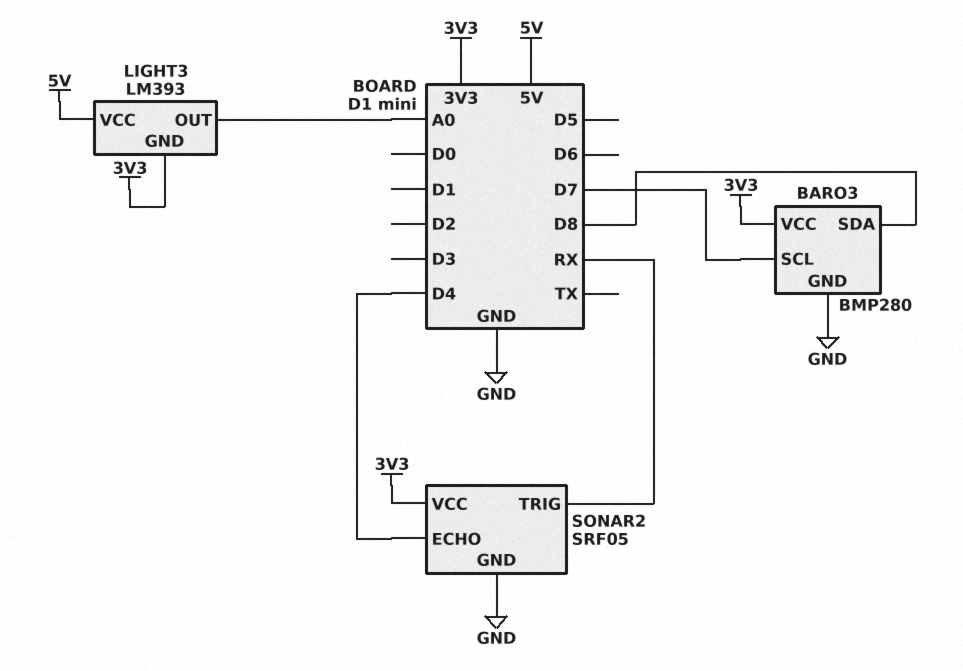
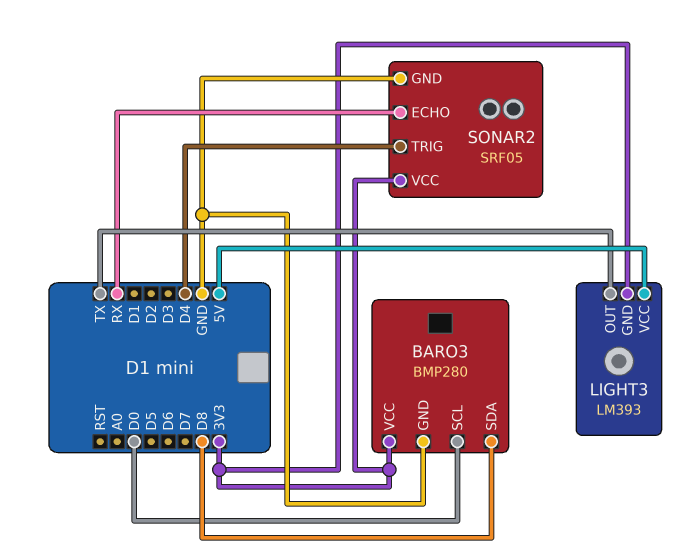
BARO3 pin SCL: D7 -> D0
LIGHT3 pin OUT: A0 -> TX
SONAR2 pin ECHO: D4 -> RX
SONAR2 pin TRIG: RX -> D4

